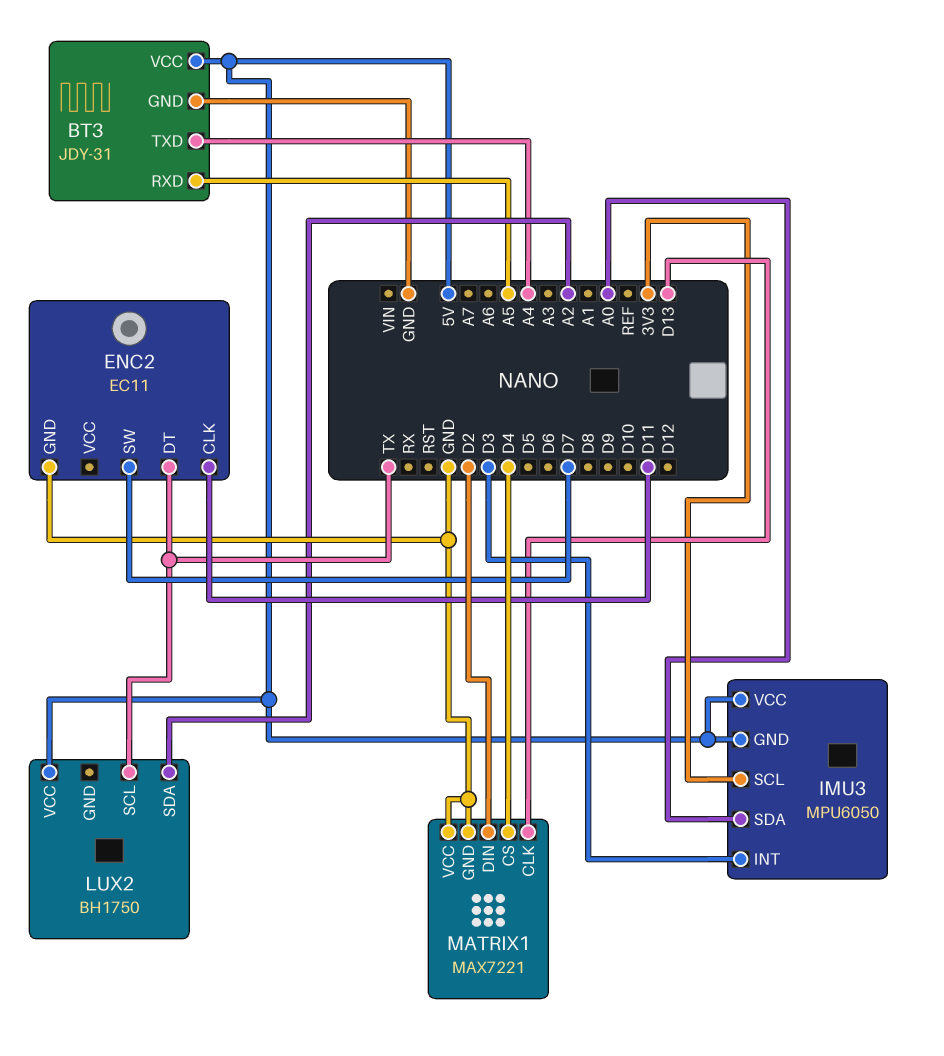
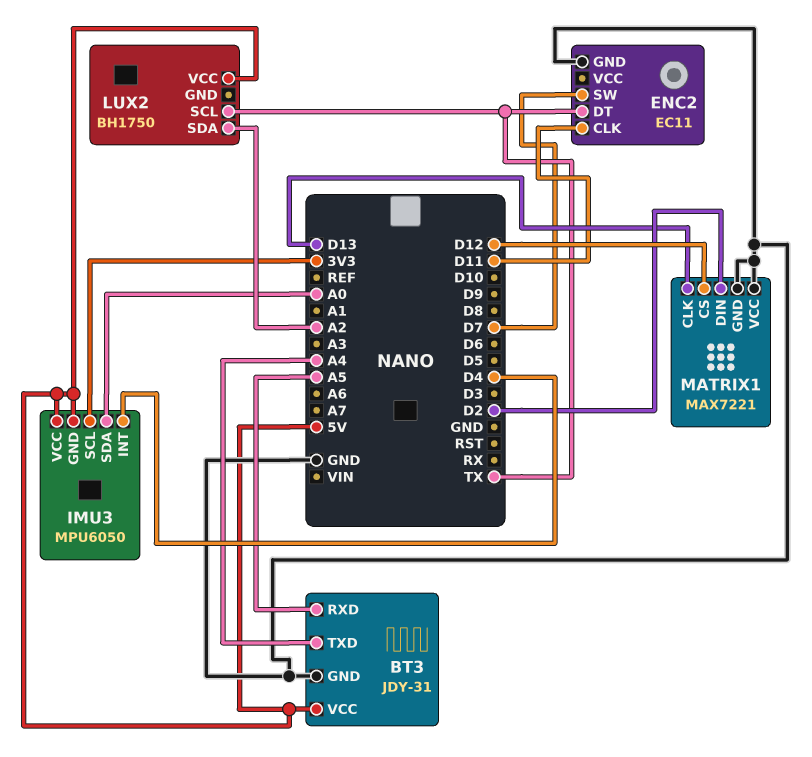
IMU3 pin INT: D3 -> D4
MATRIX1 pin CS: D4 -> D12

